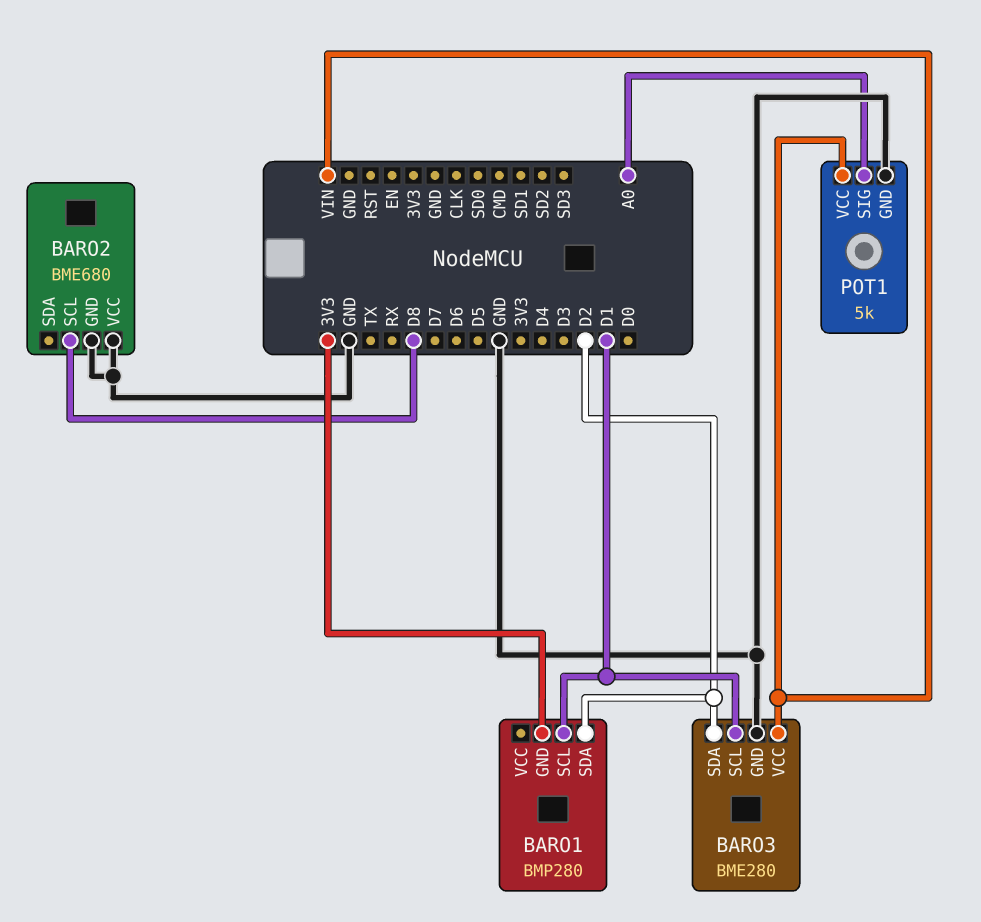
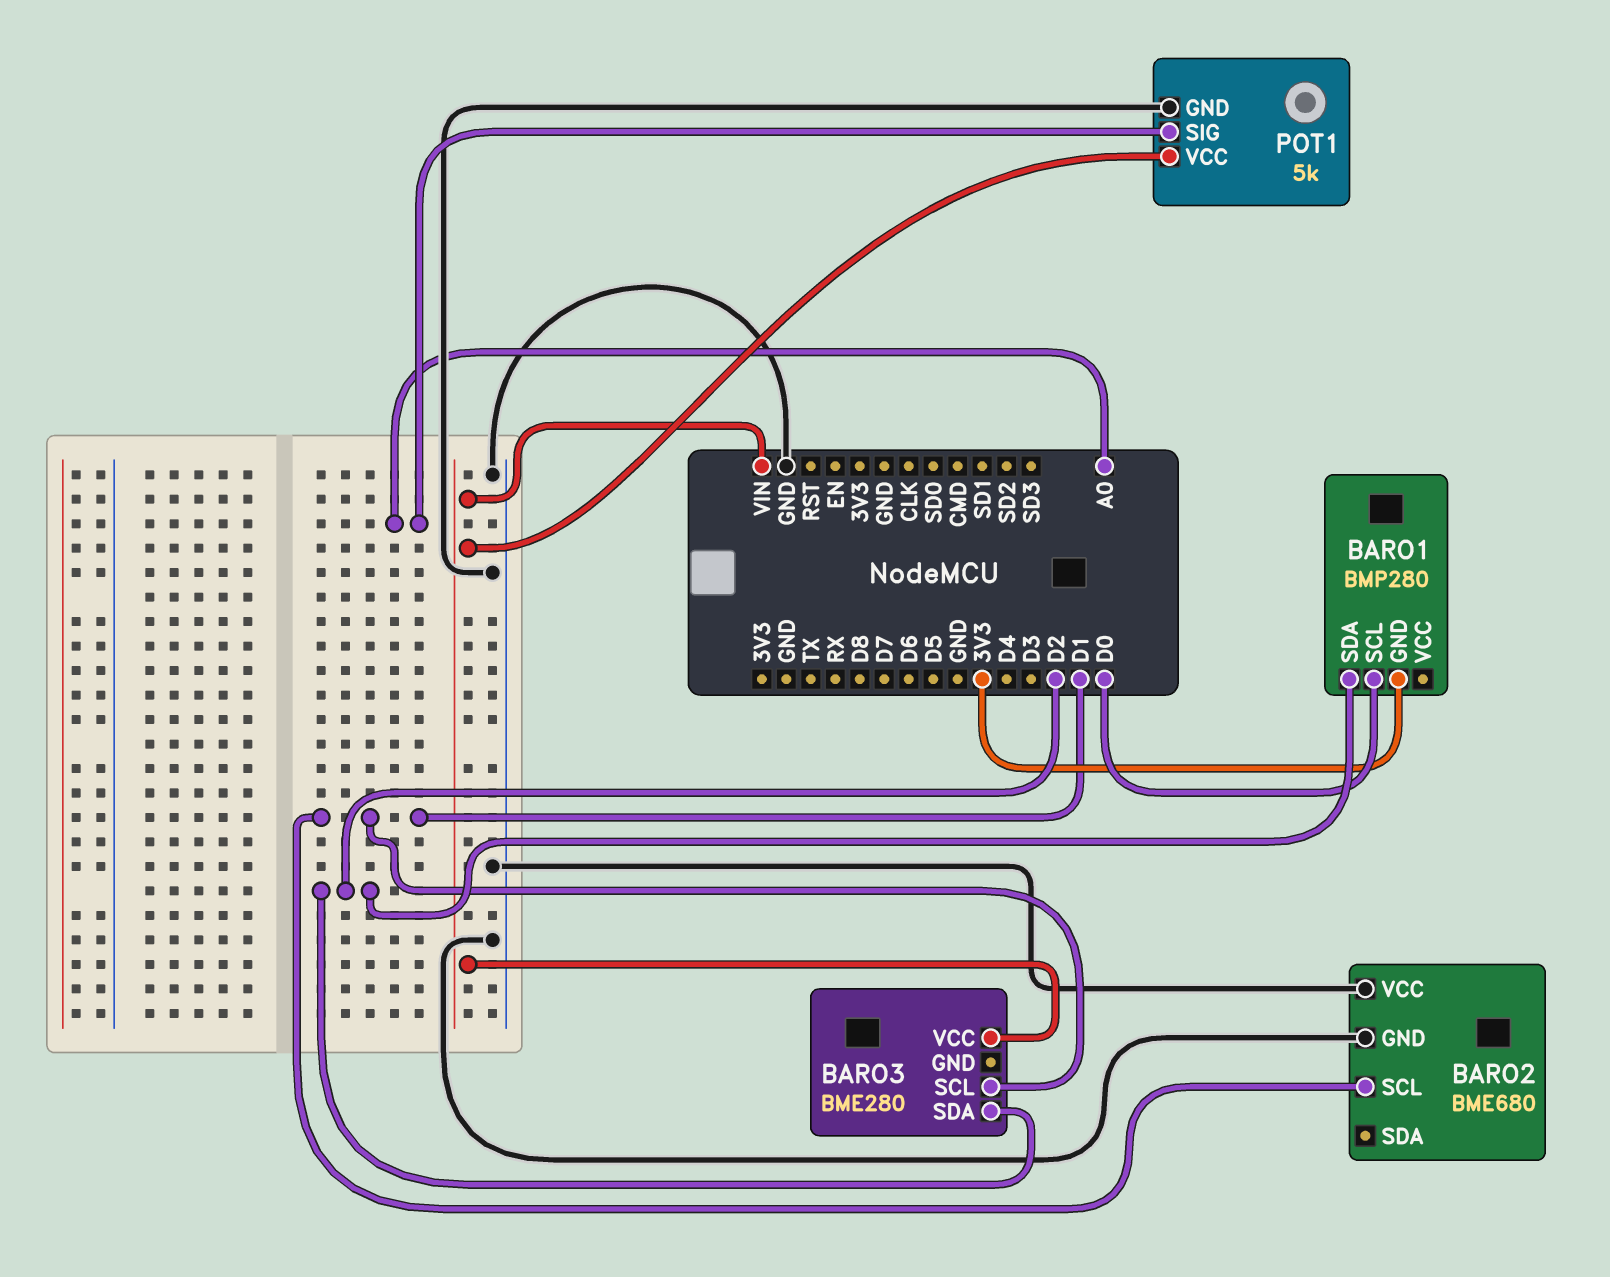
BARO1 pin SCL: D1 -> D0
BARO2 pin SCL: D8 -> D1
BARO3 pin GND: GND -> none

